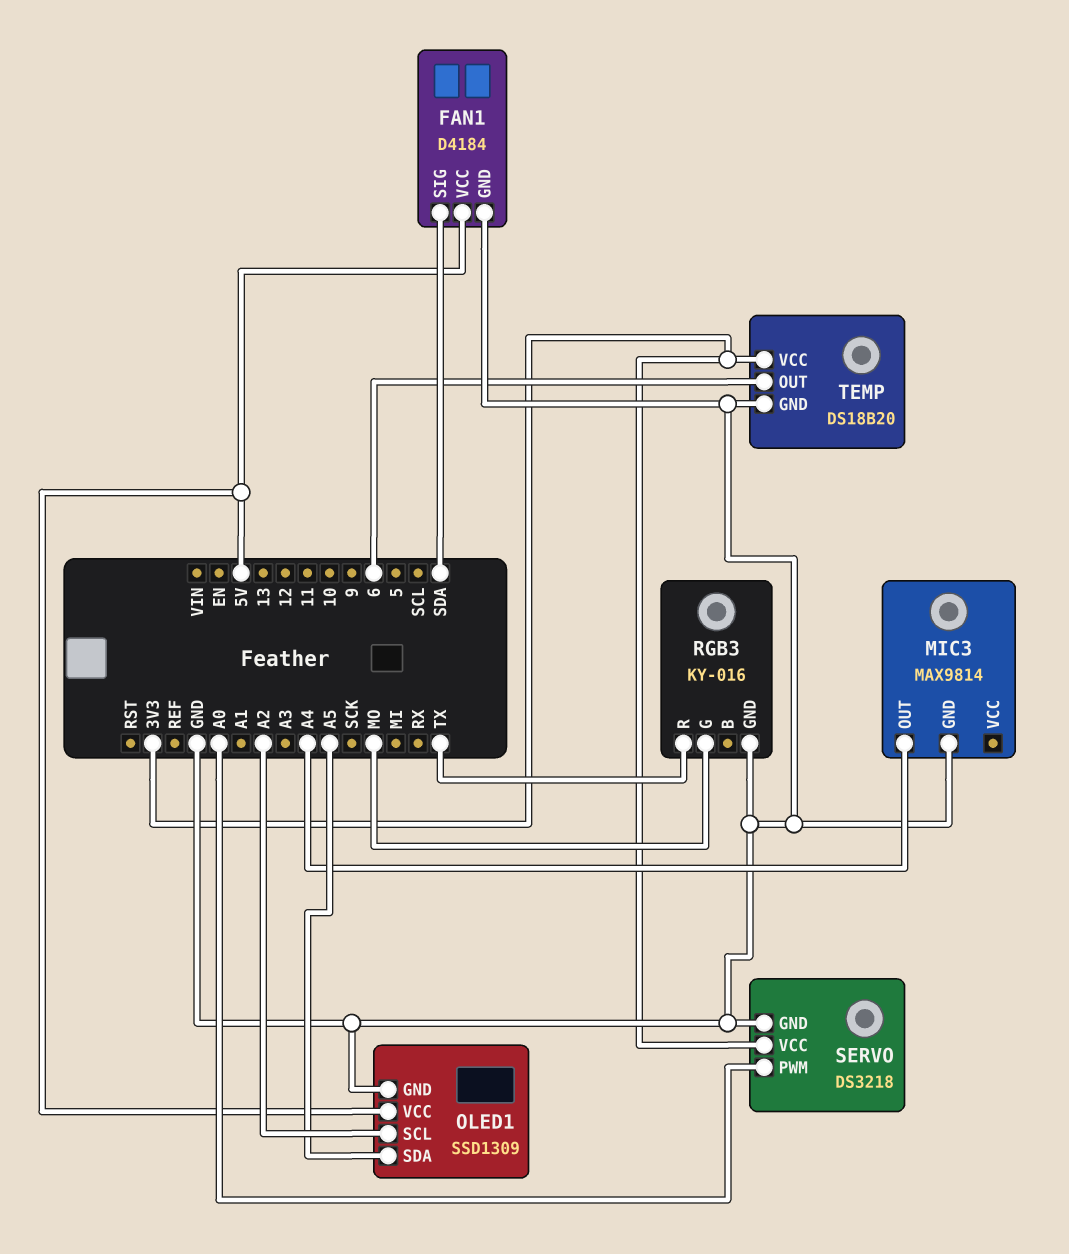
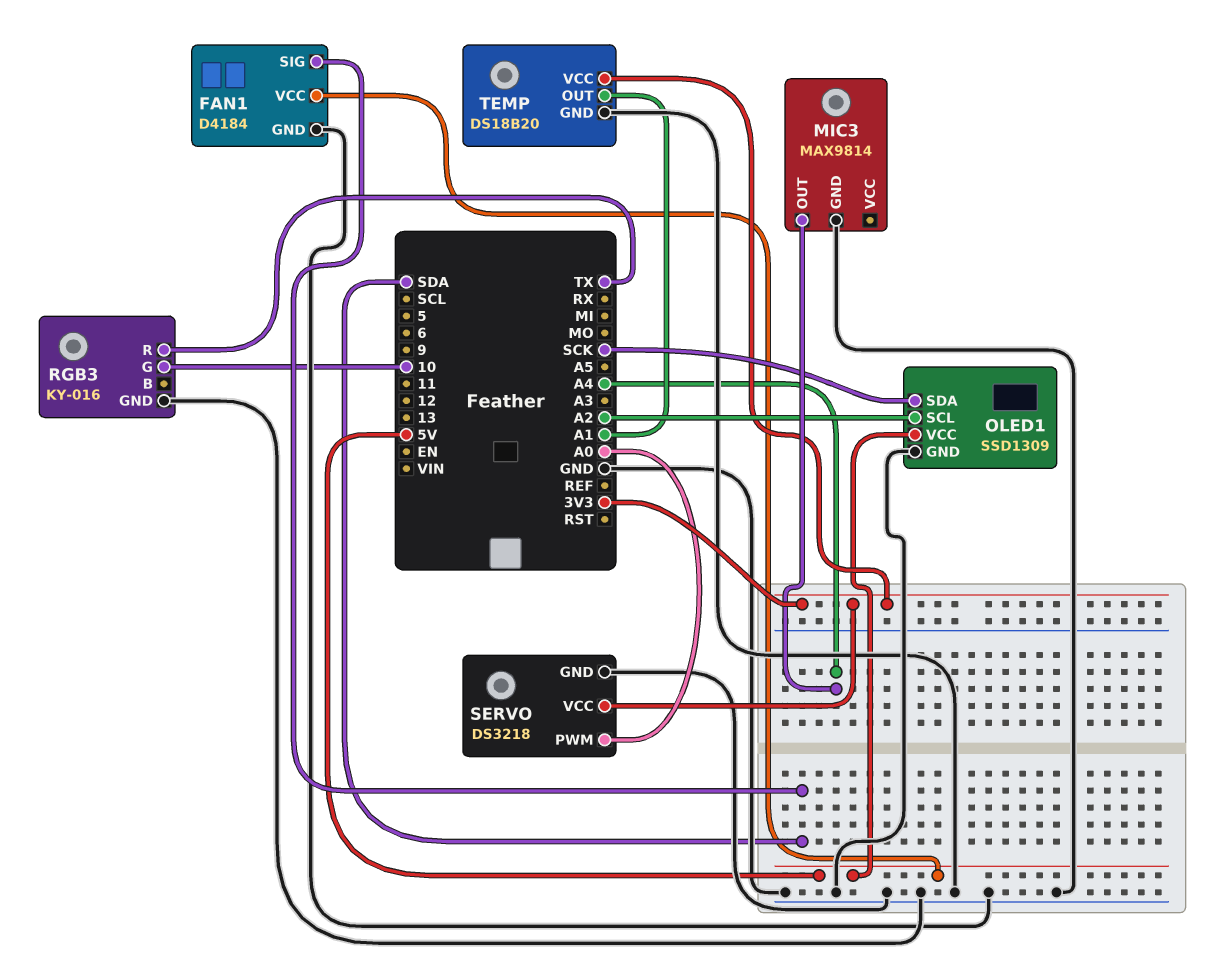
OLED1 pin SDA: A5 -> SCK
RGB3 pin G: MO -> 10
TEMP pin OUT: 6 -> A1

